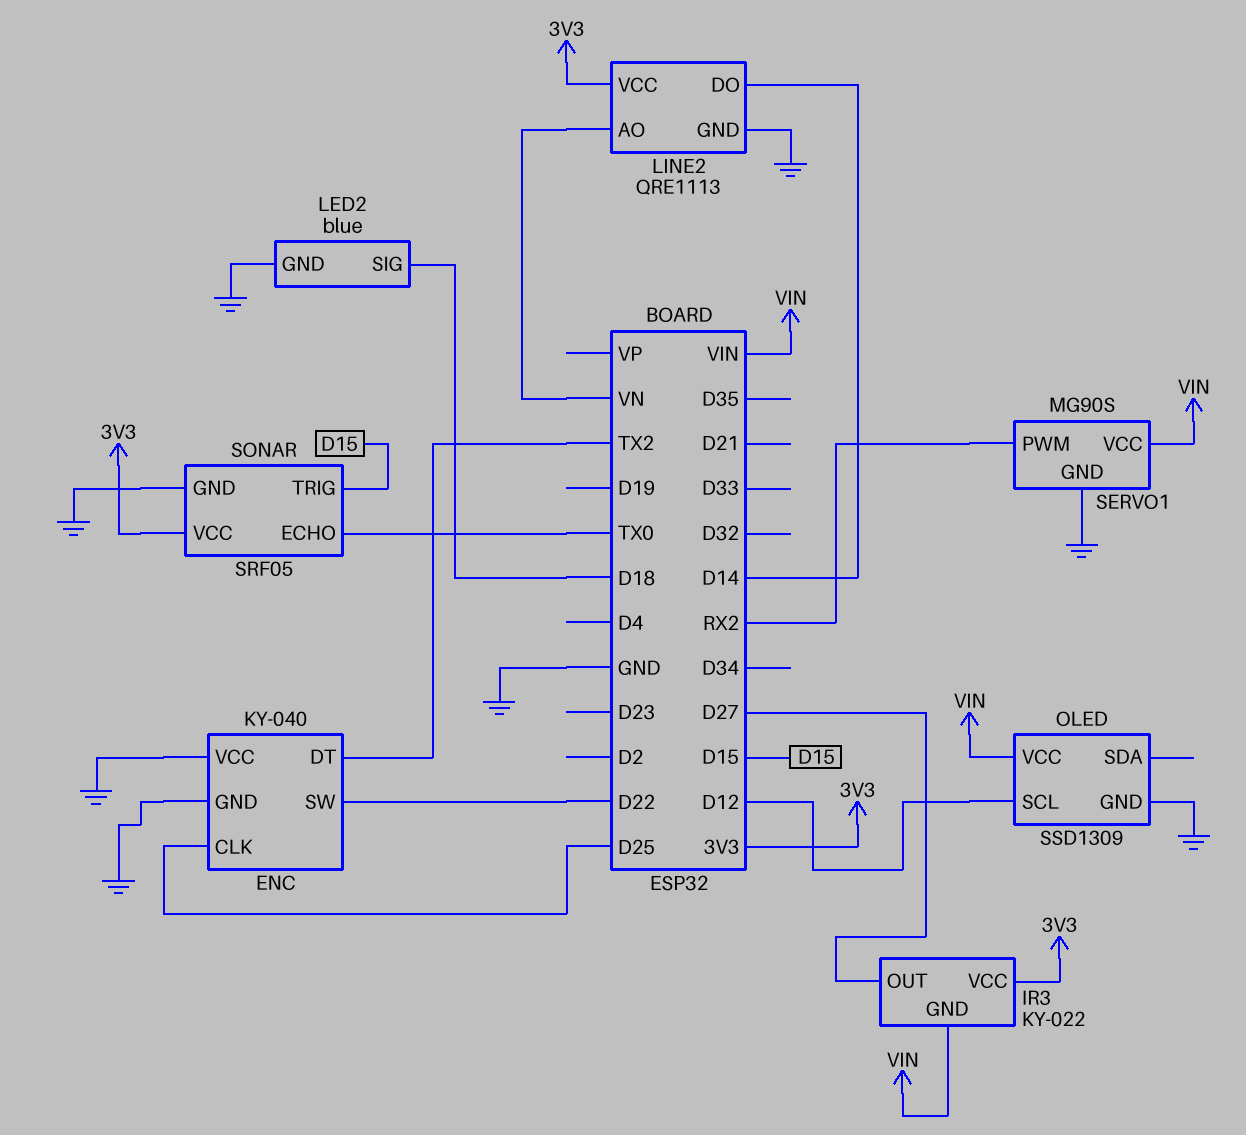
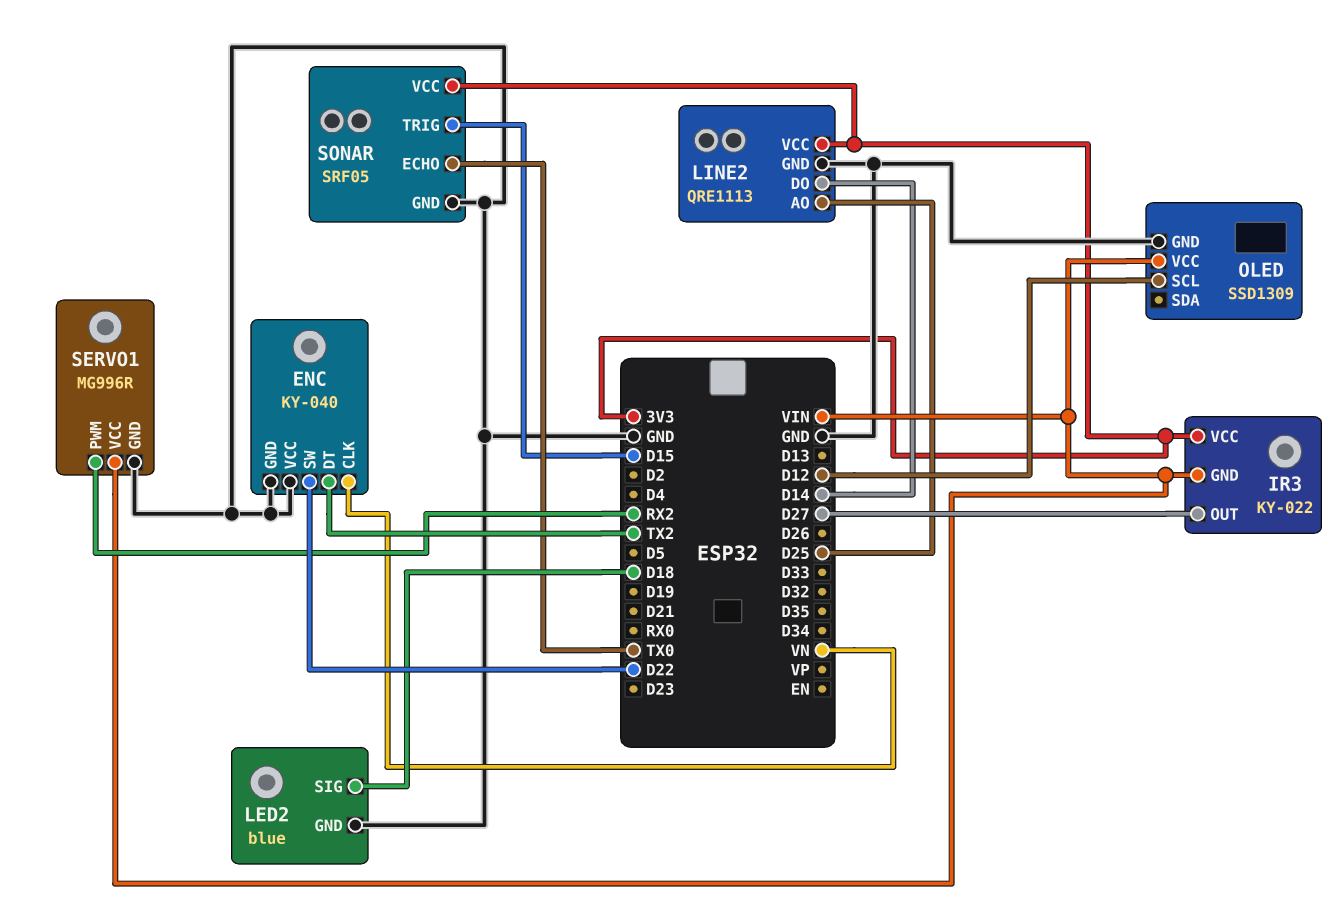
ENC pin CLK: D25 -> VN
LINE2 pin AO: VN -> D25
SERVO1: MG90S -> MG996R

